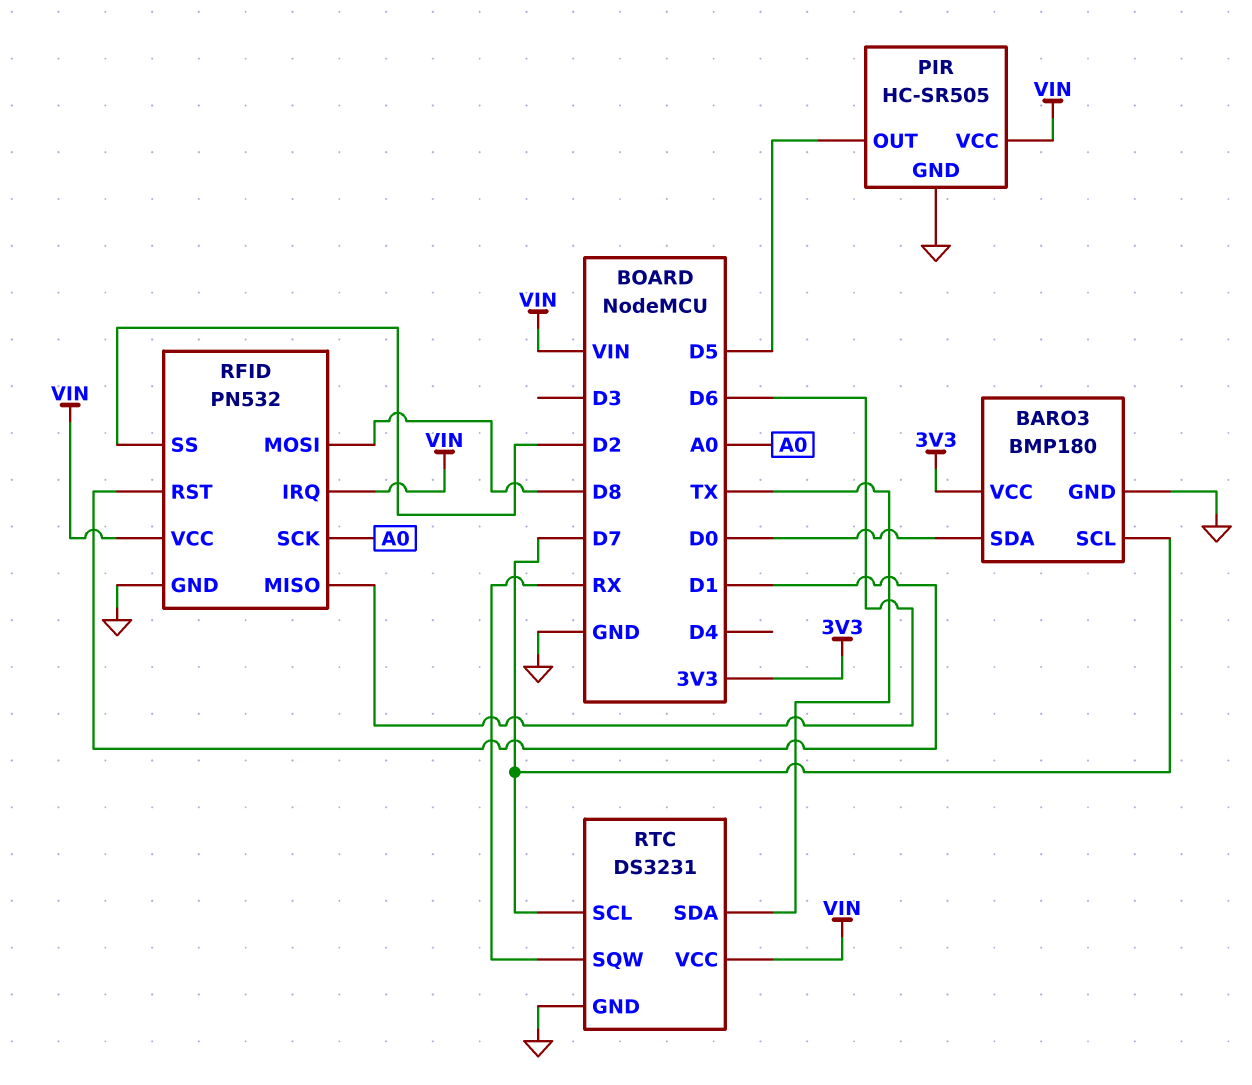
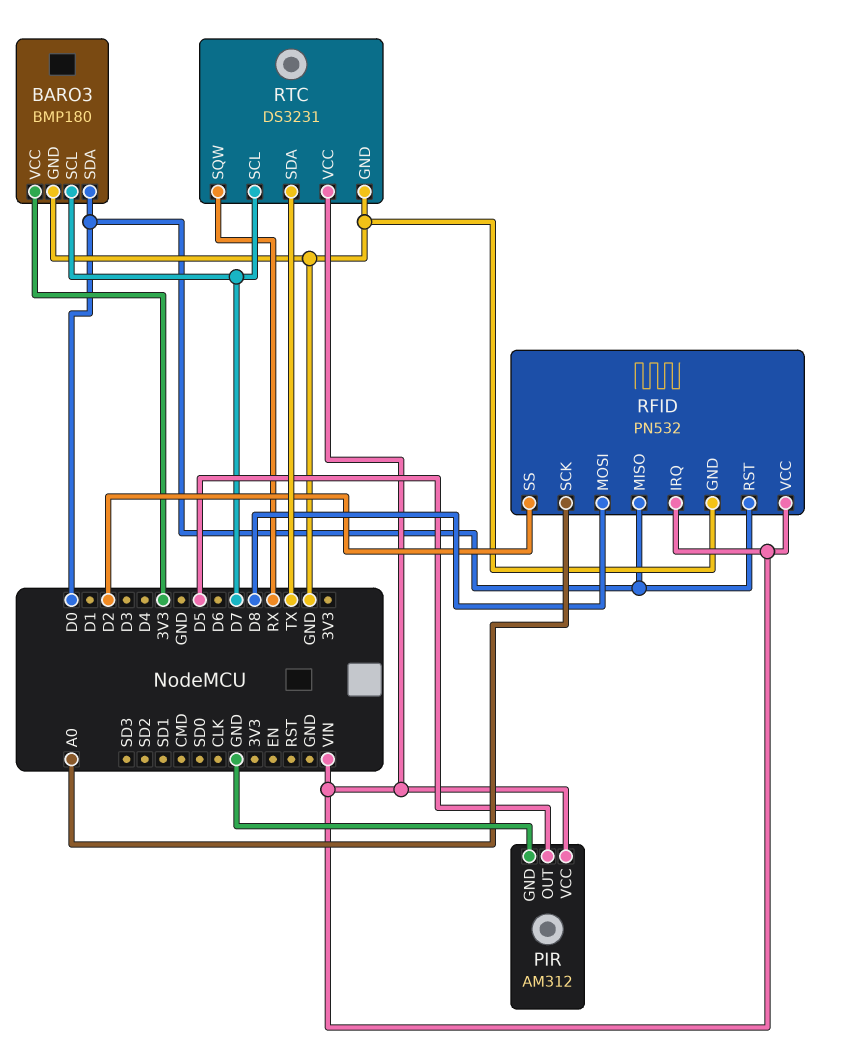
PIR: HC-SR505 -> AM312
RFID pin MISO: D6 -> D0
RFID pin RST: D1 -> D0

